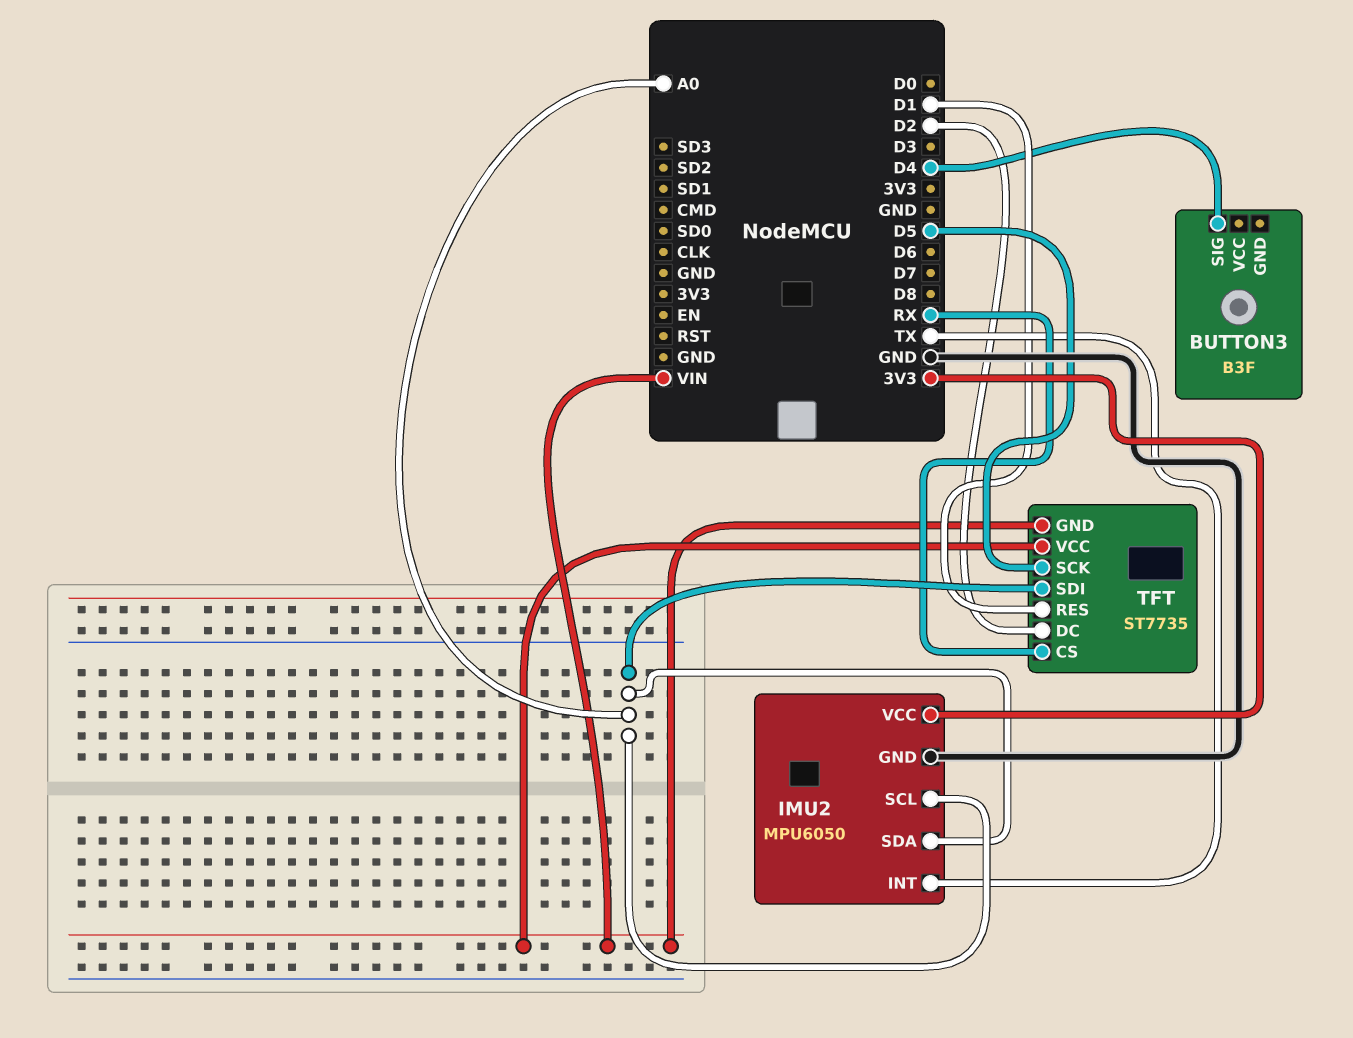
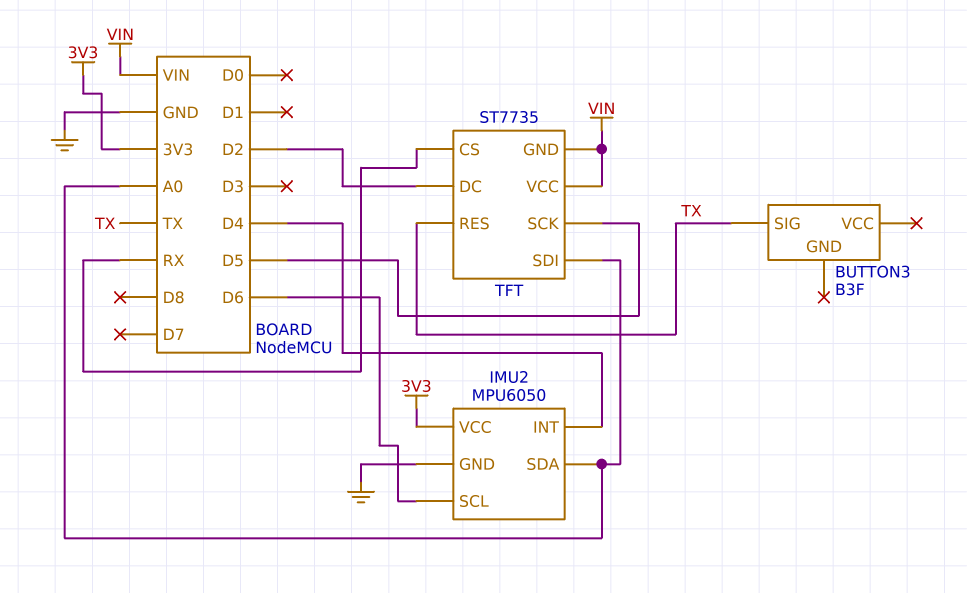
BUTTON3 pin SIG: D4 -> TX
IMU2 pin INT: TX -> D4
IMU2 pin SCL: A0 -> D6
TFT pin RES: D1 -> TX

